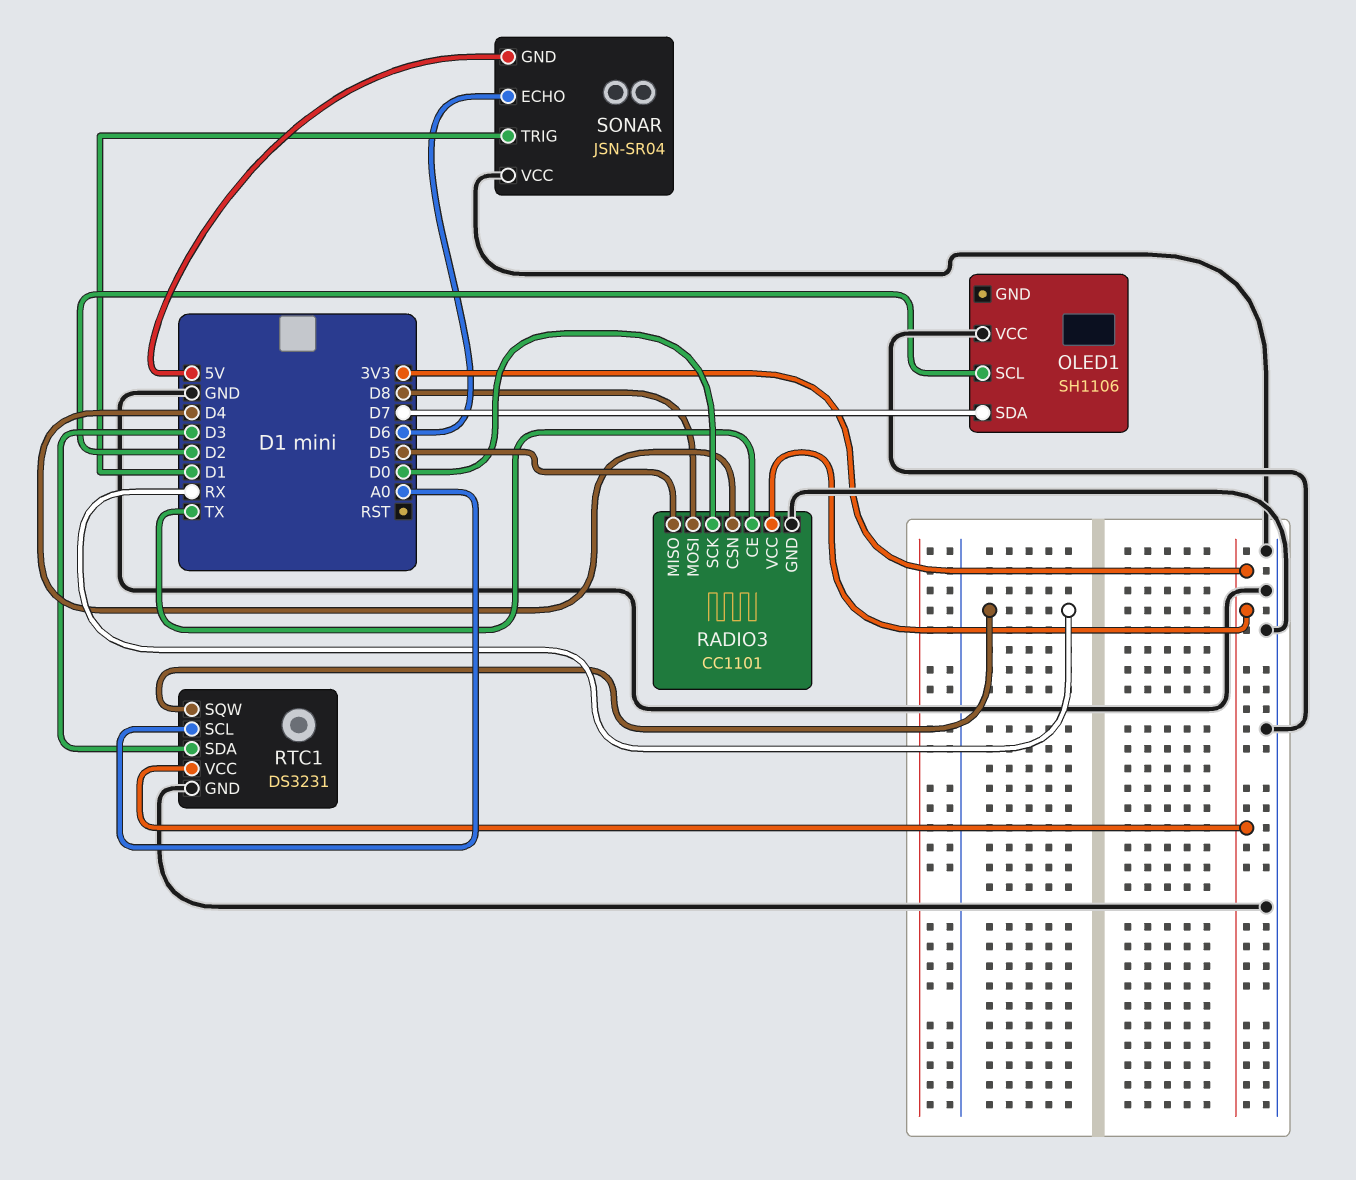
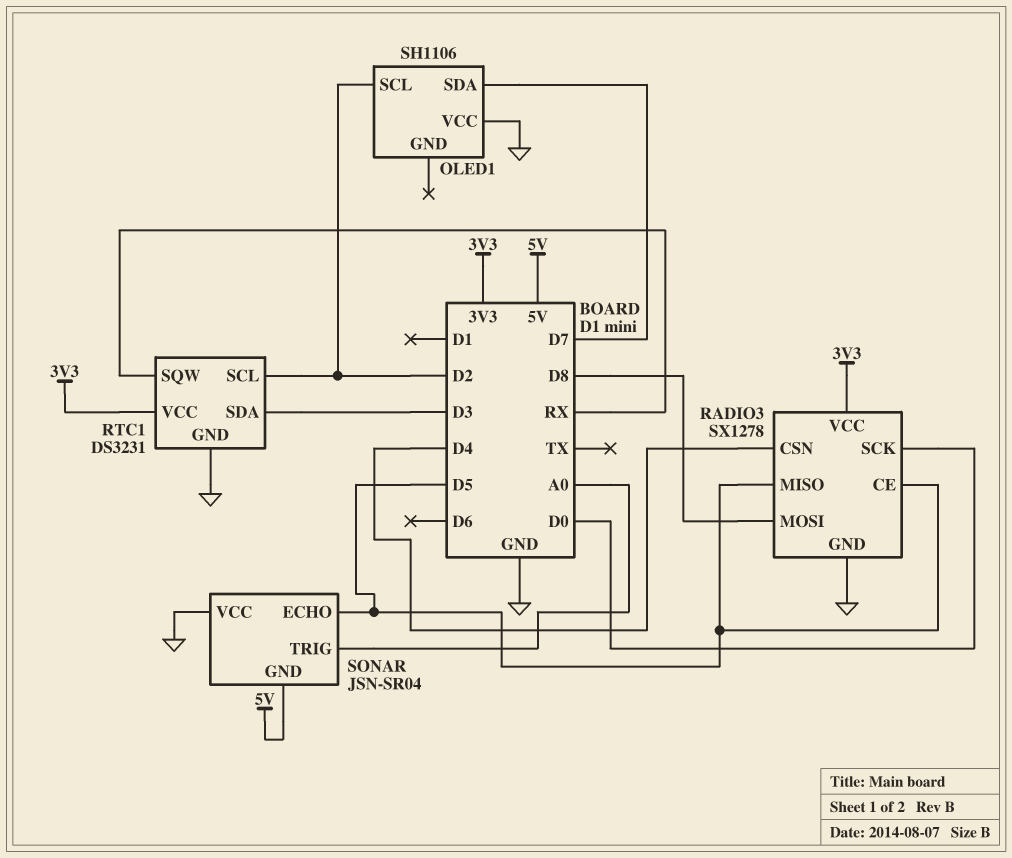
RADIO3: CC1101 -> SX1278
RADIO3 pin CE: TX -> D5
RTC1 pin SCL: A0 -> D2
SONAR pin ECHO: D6 -> D5
SONAR pin TRIG: D1 -> A0

